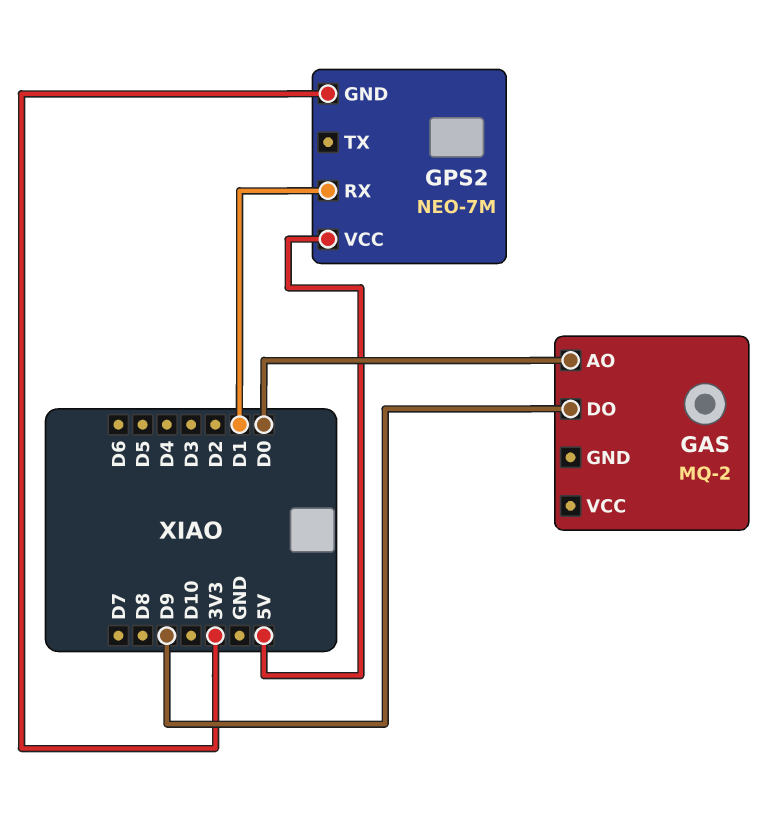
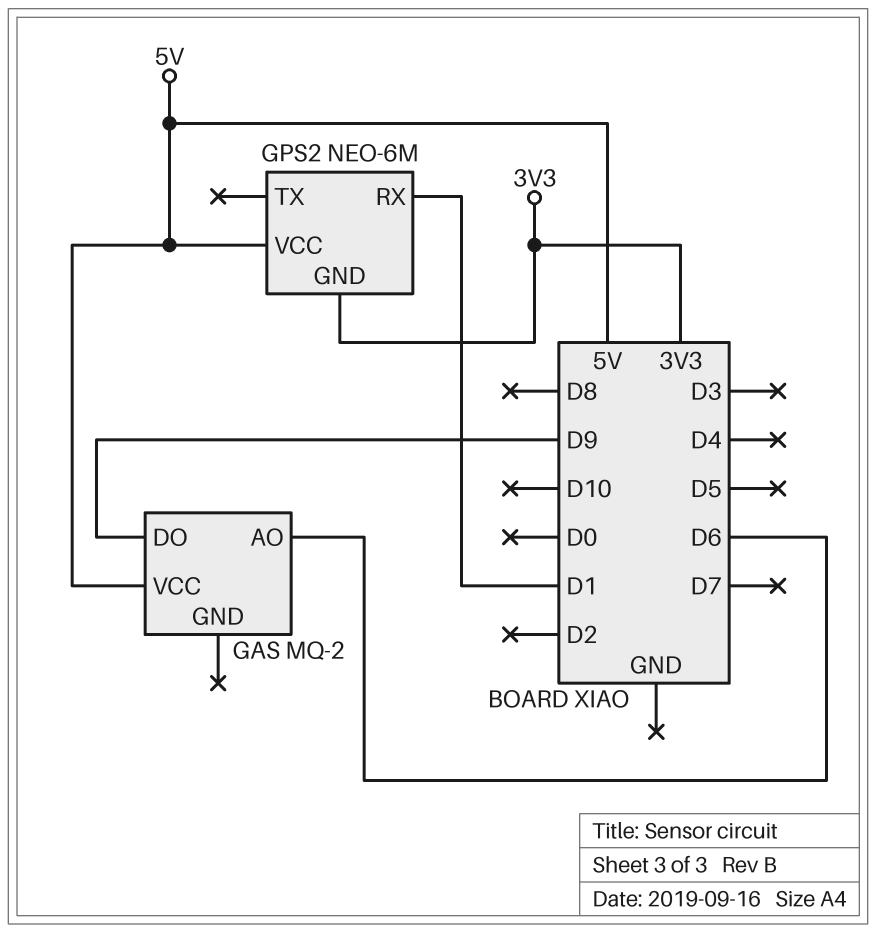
GAS pin AO: D0 -> D6
GAS pin VCC: none -> 5V
GPS2: NEO-7M -> NEO-6M

